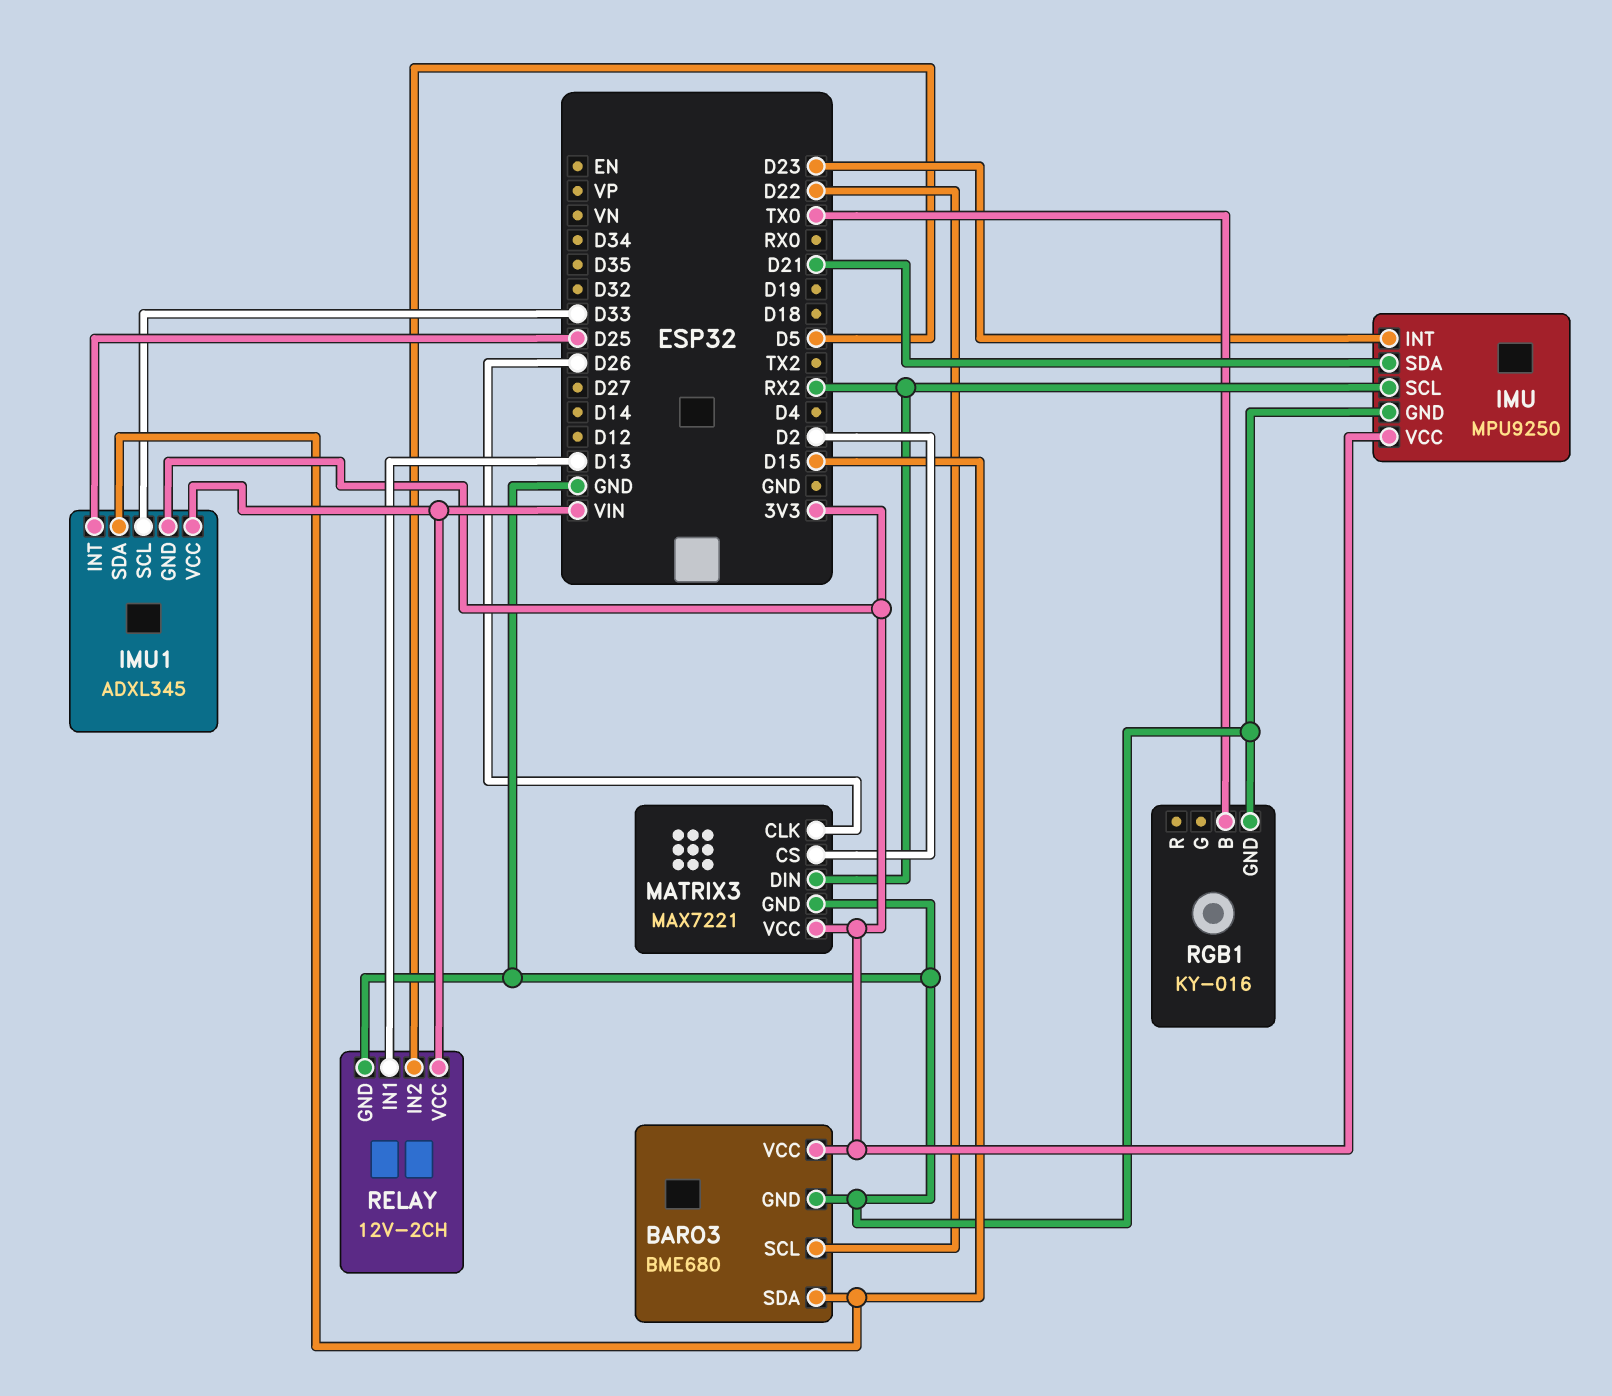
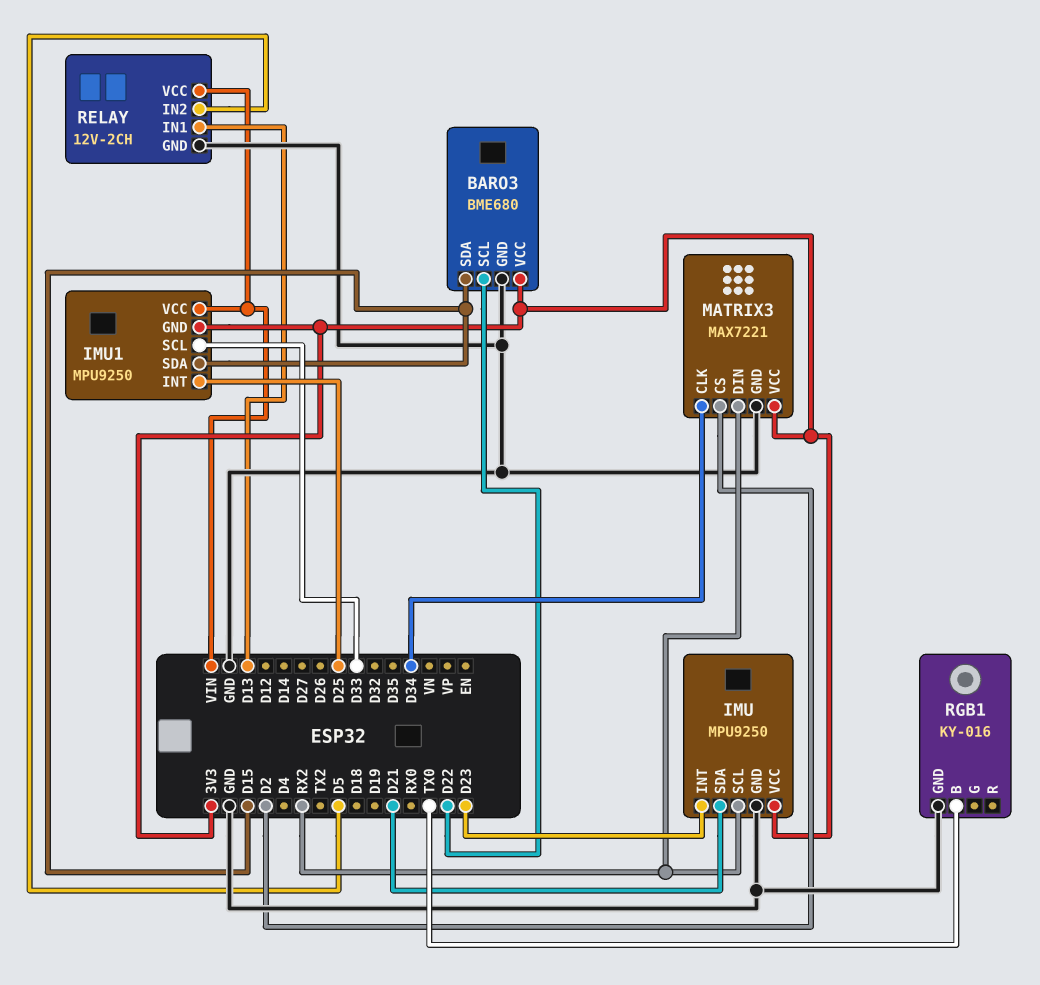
IMU1: ADXL345 -> MPU9250
MATRIX3 pin CLK: D26 -> D34

